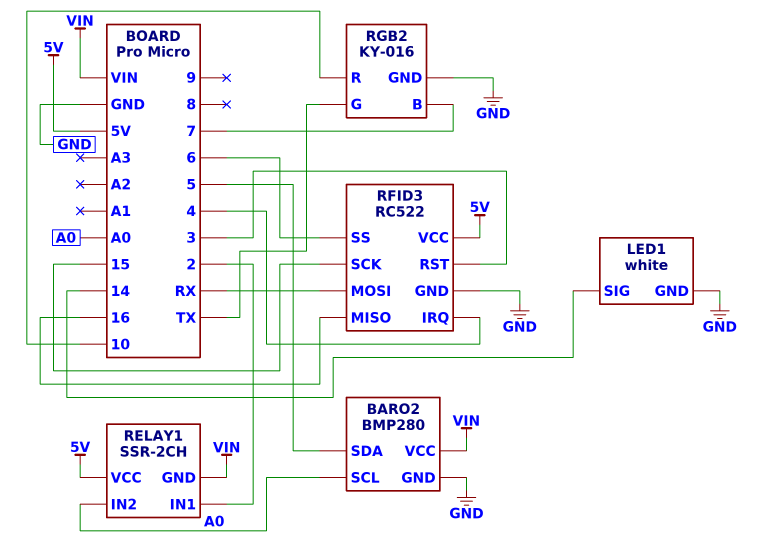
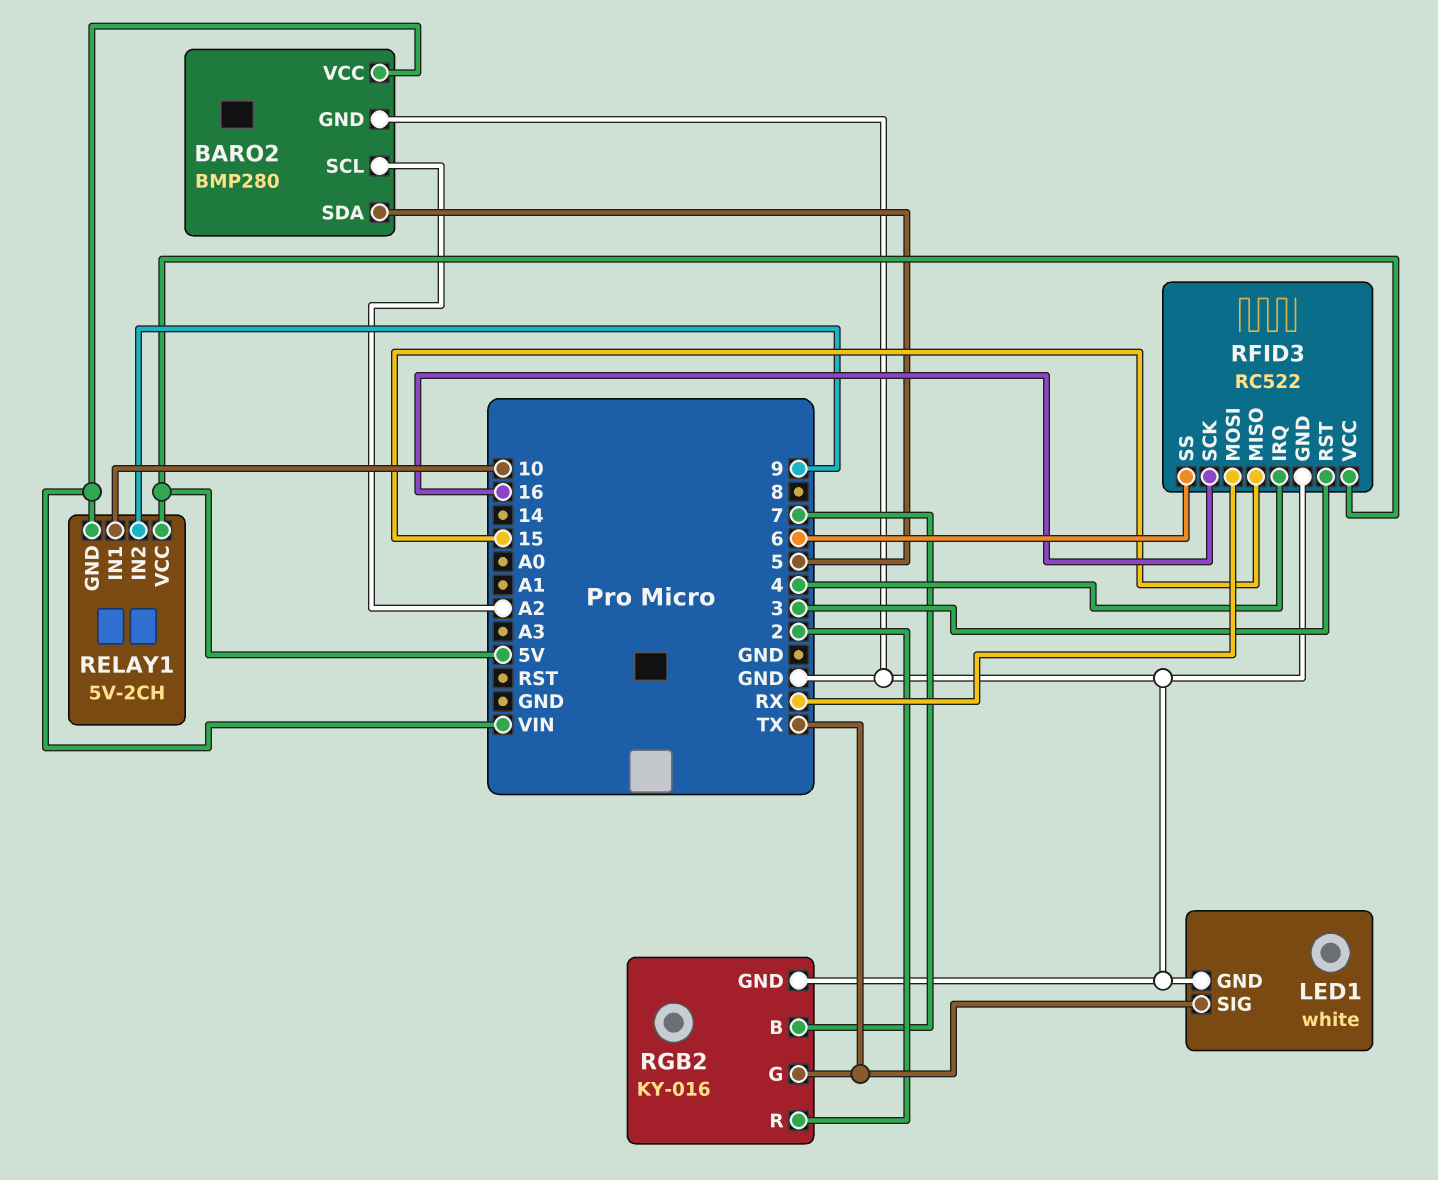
BARO2 pin SCL: A0 -> A2
LED1 pin SIG: 14 -> TX
RELAY1: SSR-2CH -> 5V-2CH
RELAY1 pin IN1: 2 -> 10
RELAY1 pin IN2: A0 -> 9
RFID3 pin MISO: 16 -> 15
RFID3 pin SCK: 15 -> 16
RGB2 pin R: 10 -> 2

